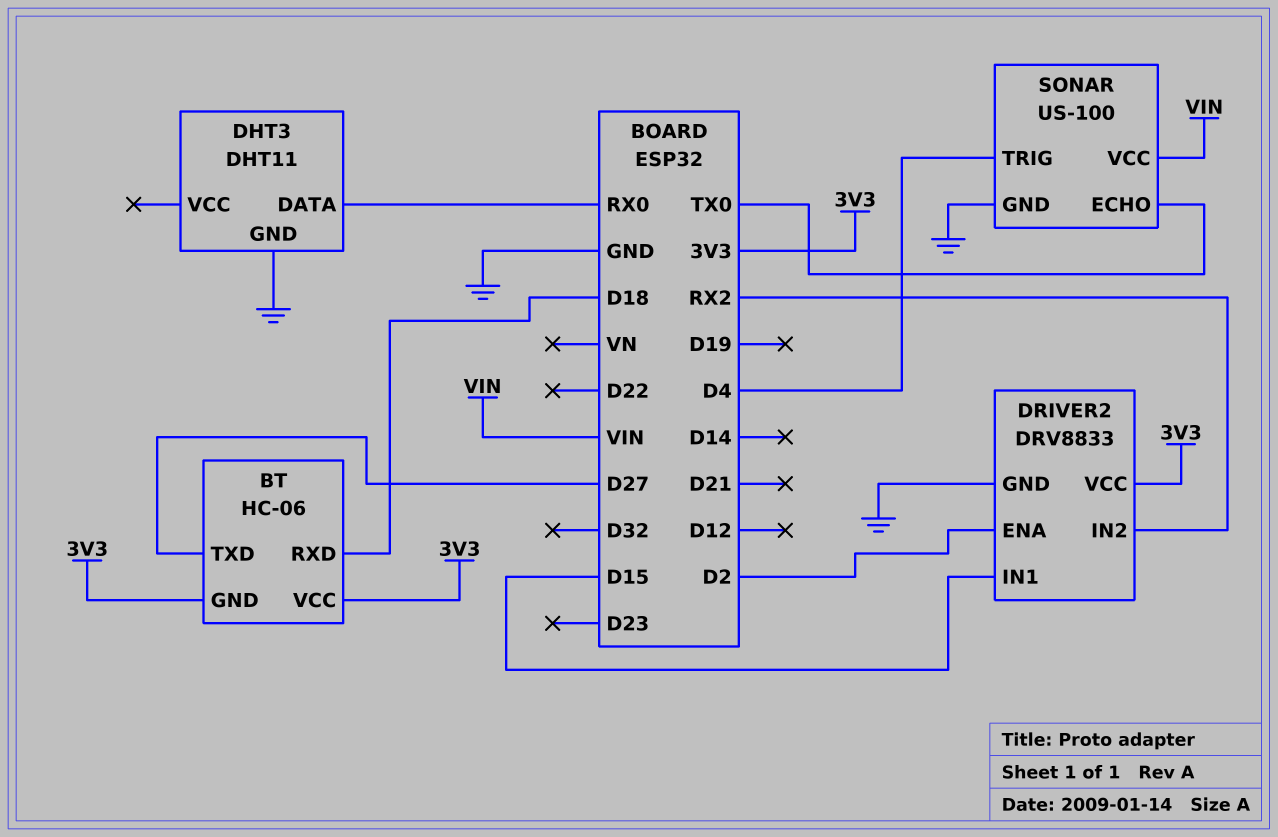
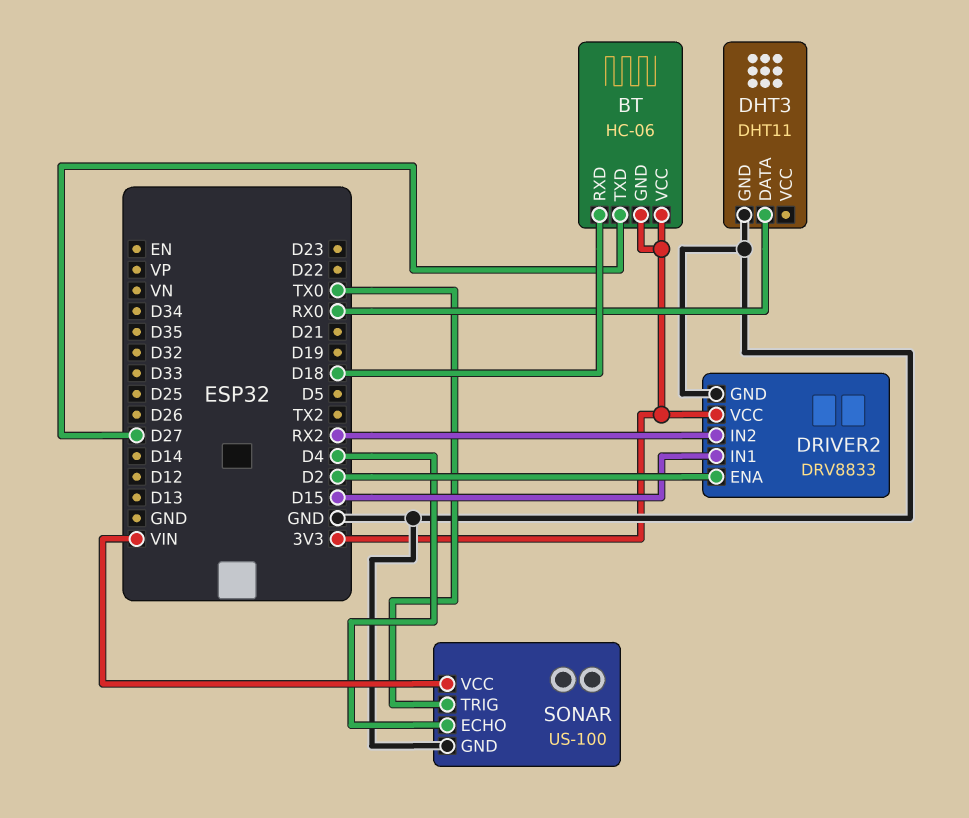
SONAR pin ECHO: TX0 -> D4
SONAR pin TRIG: D4 -> TX0

